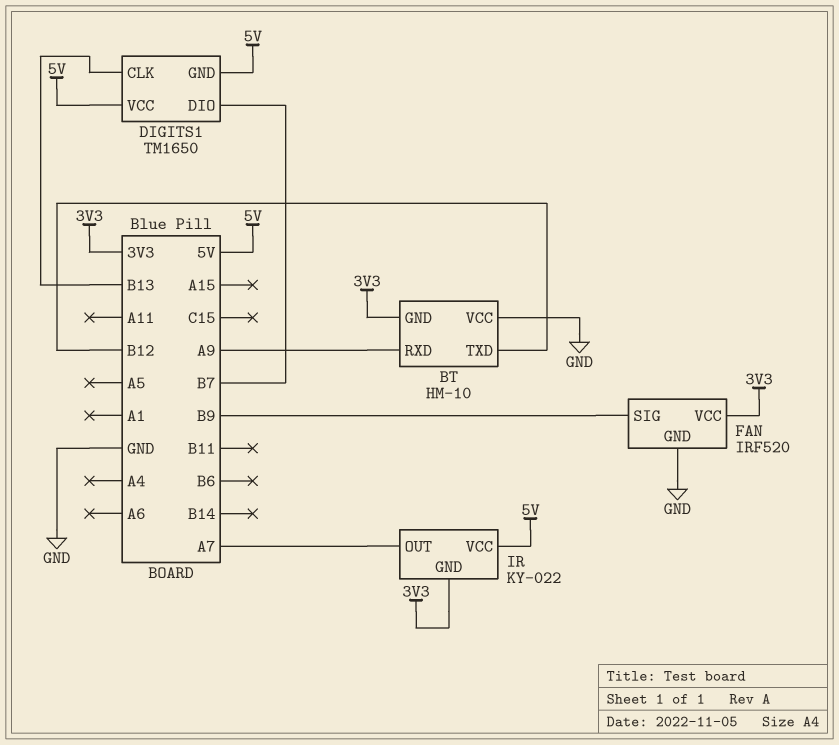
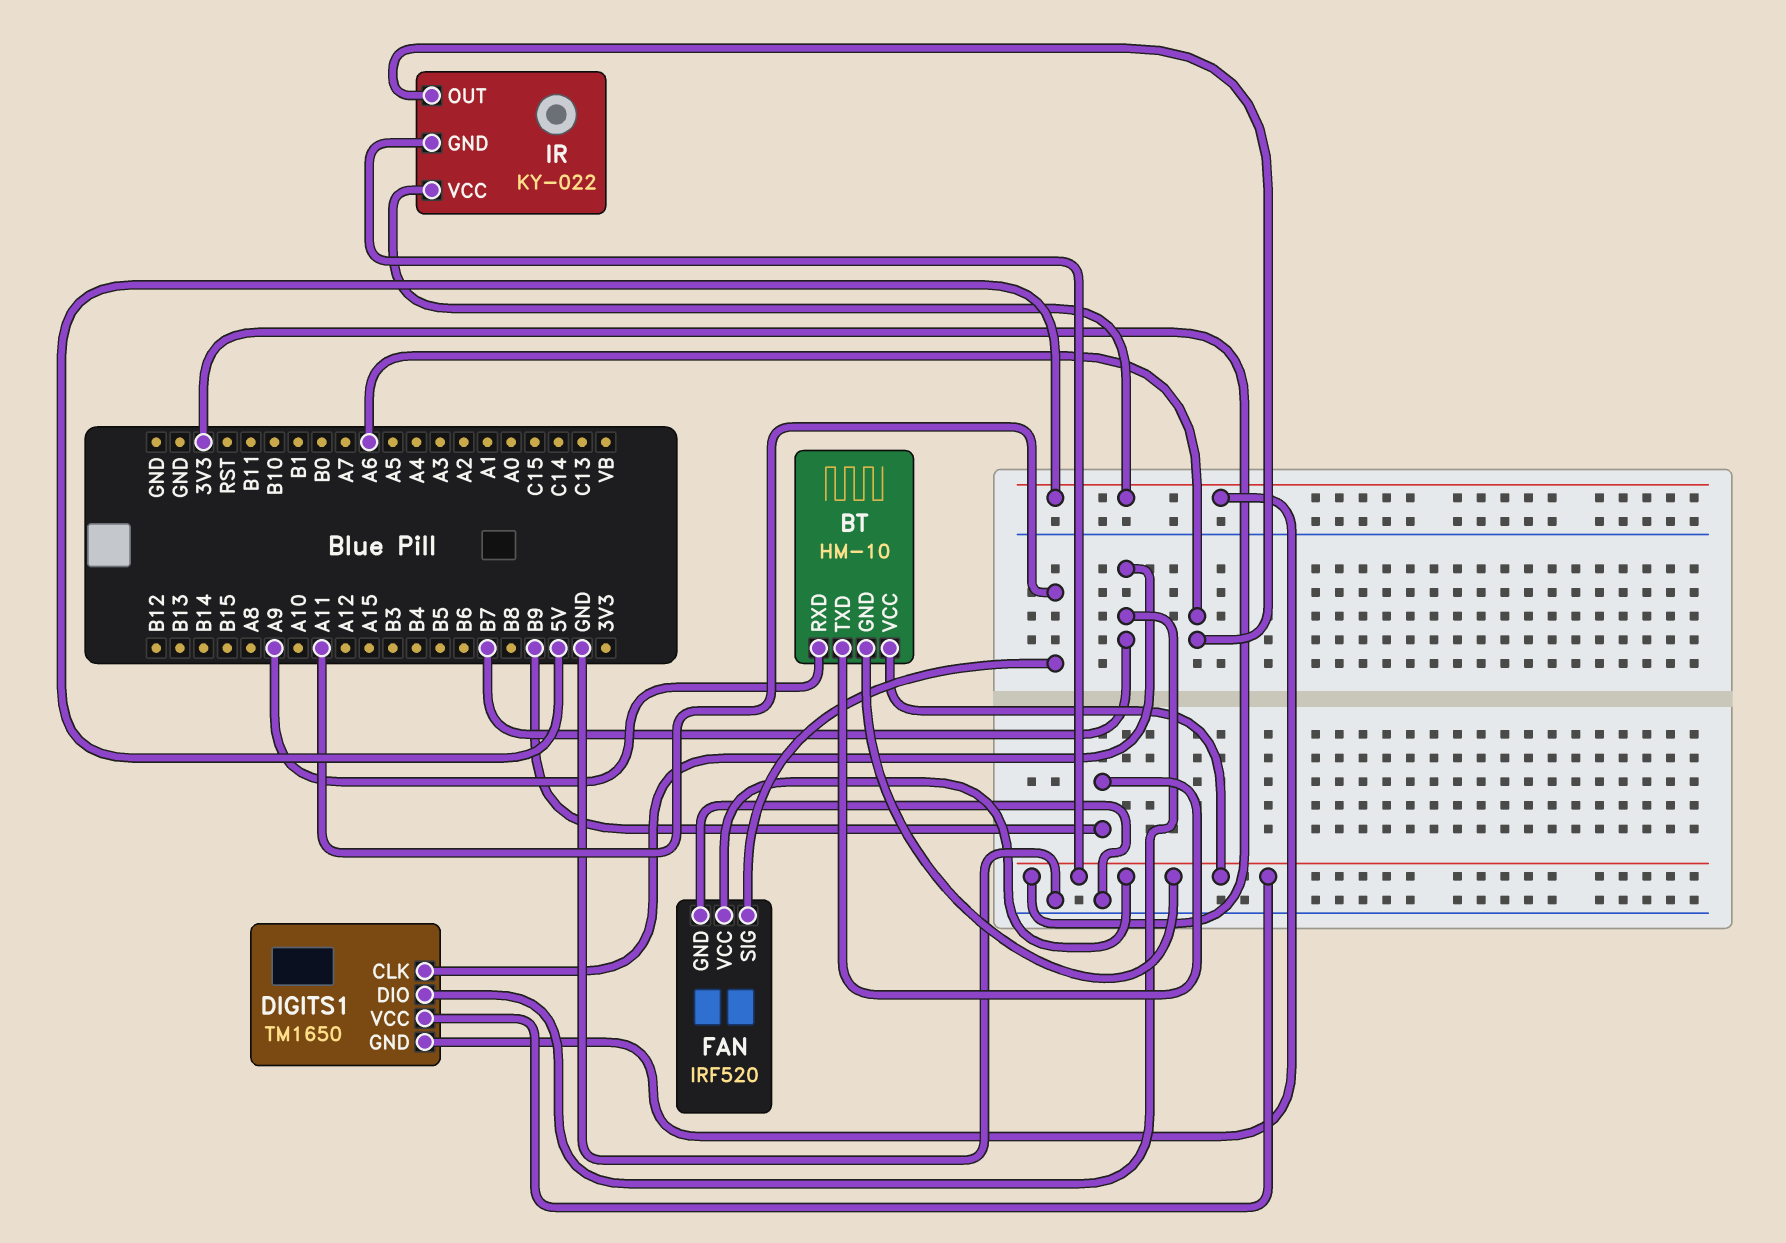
BT pin TXD: B12 -> B9
BT pin VCC: GND -> 3V3
DIGITS1 pin CLK: B13 -> B7
DIGITS1 pin VCC: 5V -> 3V3
FAN pin SIG: B9 -> A11
IR pin OUT: A7 -> A6

